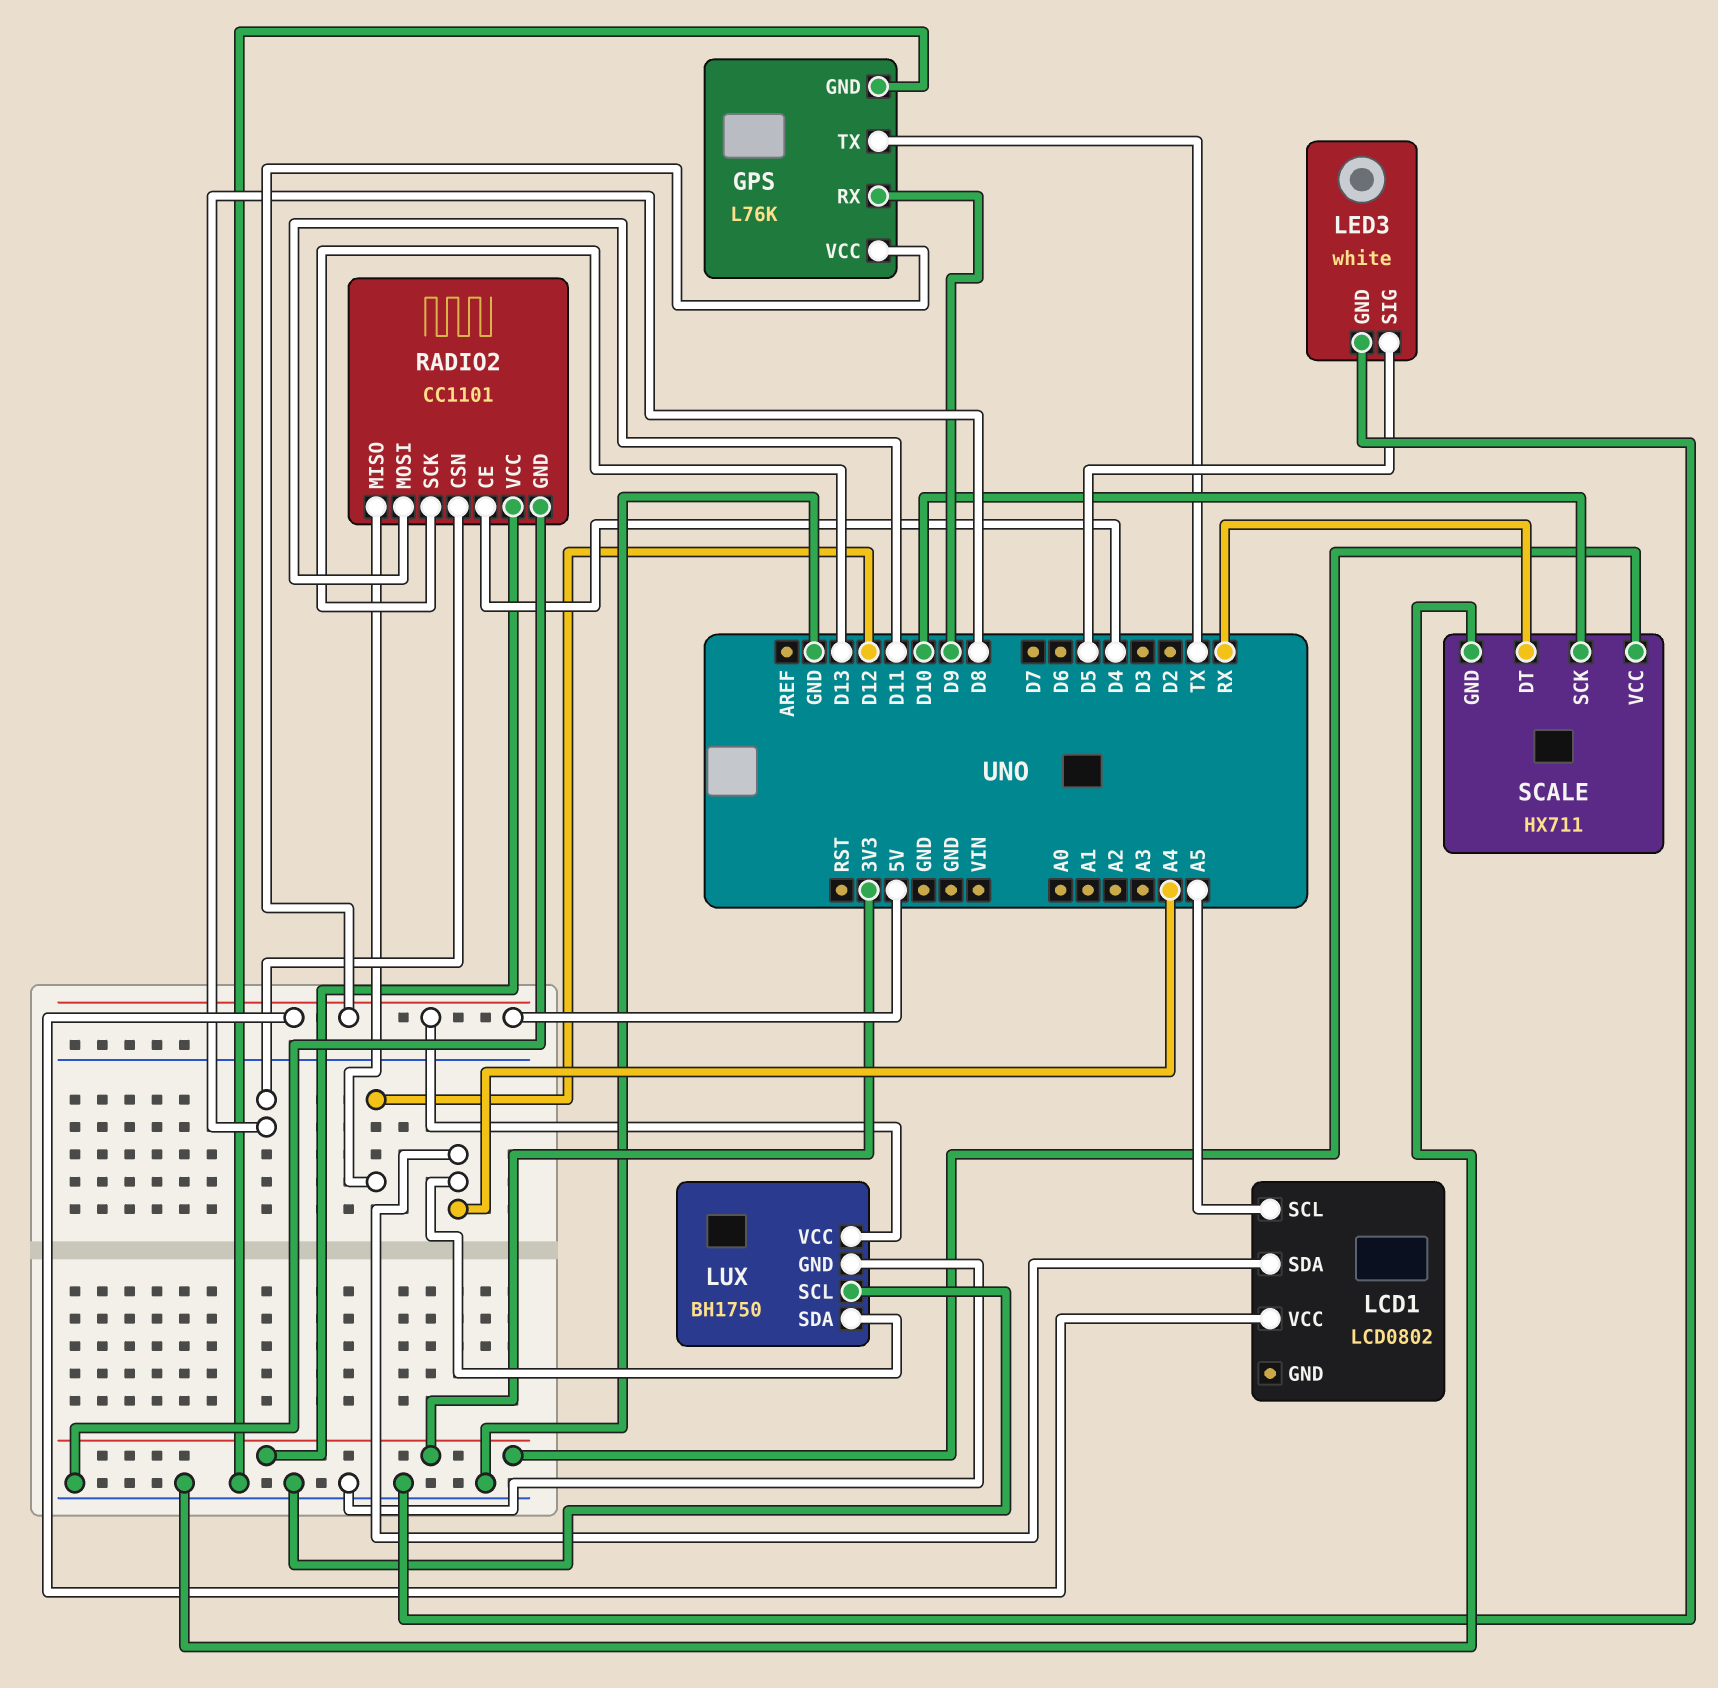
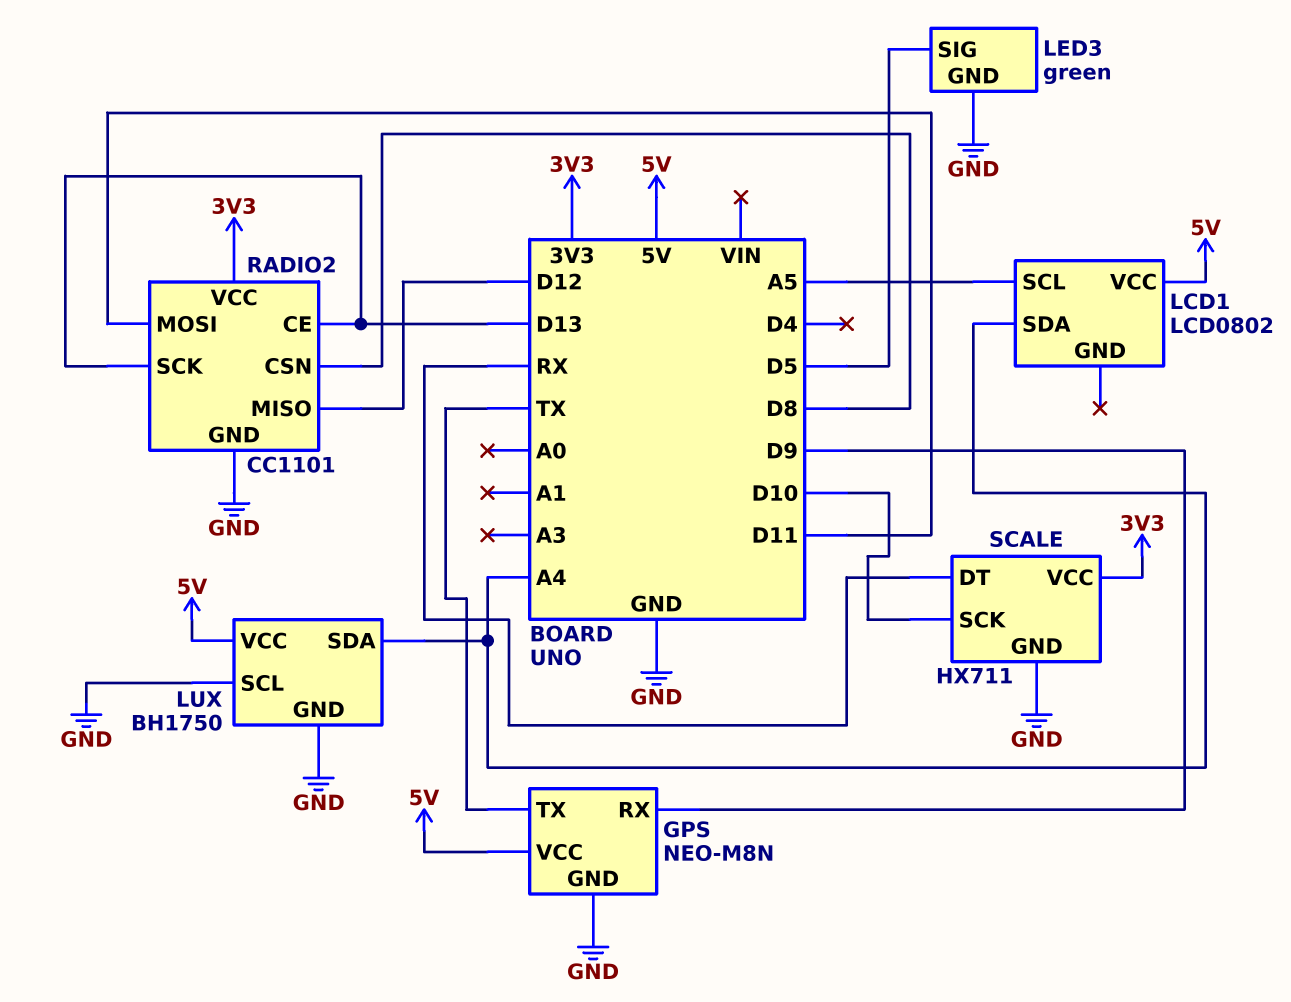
GPS: L76K -> NEO-M8N
LED3: white -> green
RADIO2 pin CE: D4 -> D13

